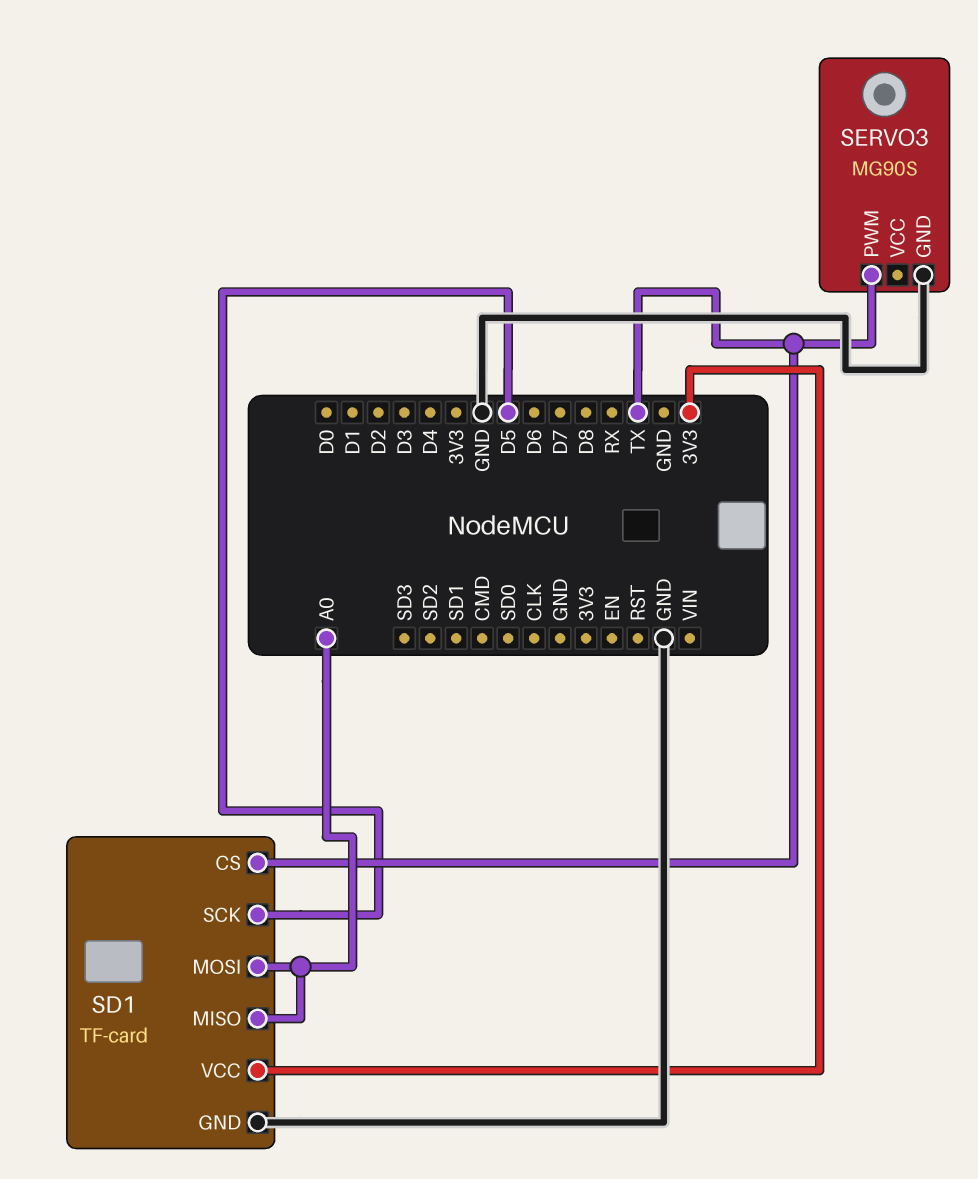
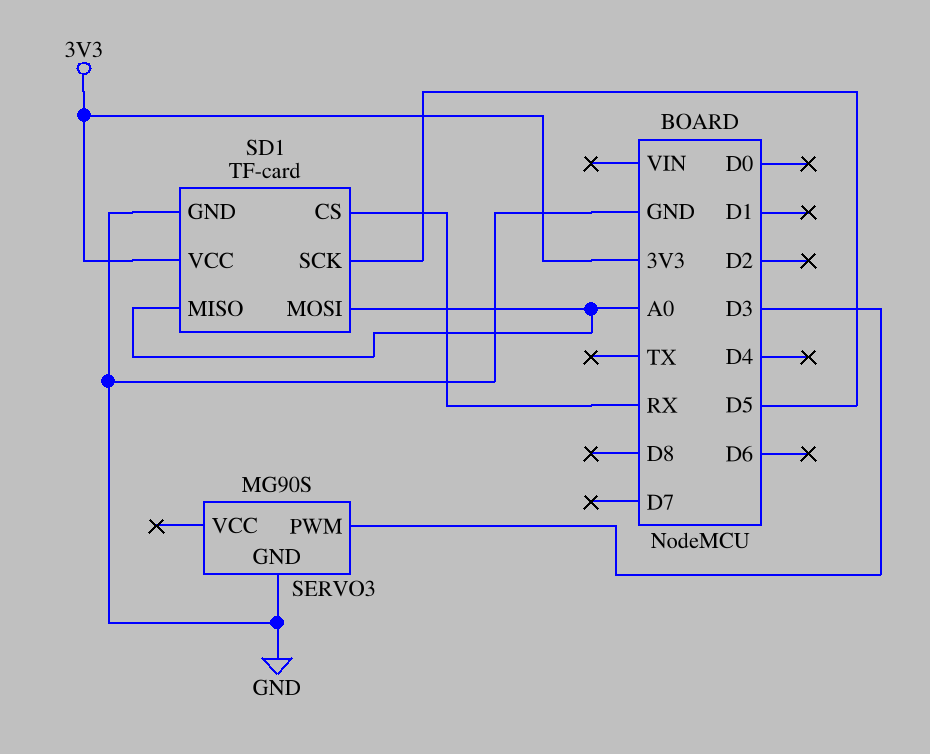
SD1 pin CS: TX -> RX
SERVO3 pin PWM: TX -> D3

